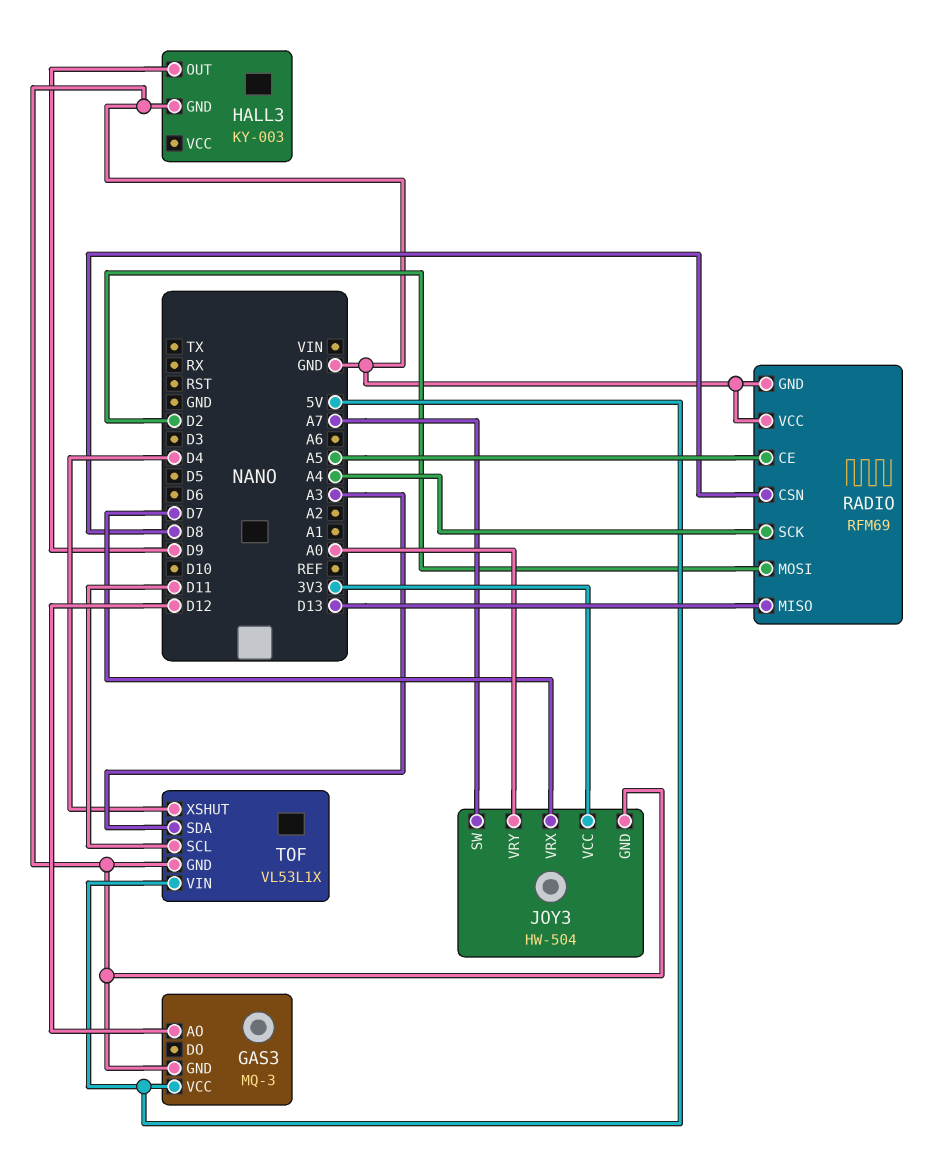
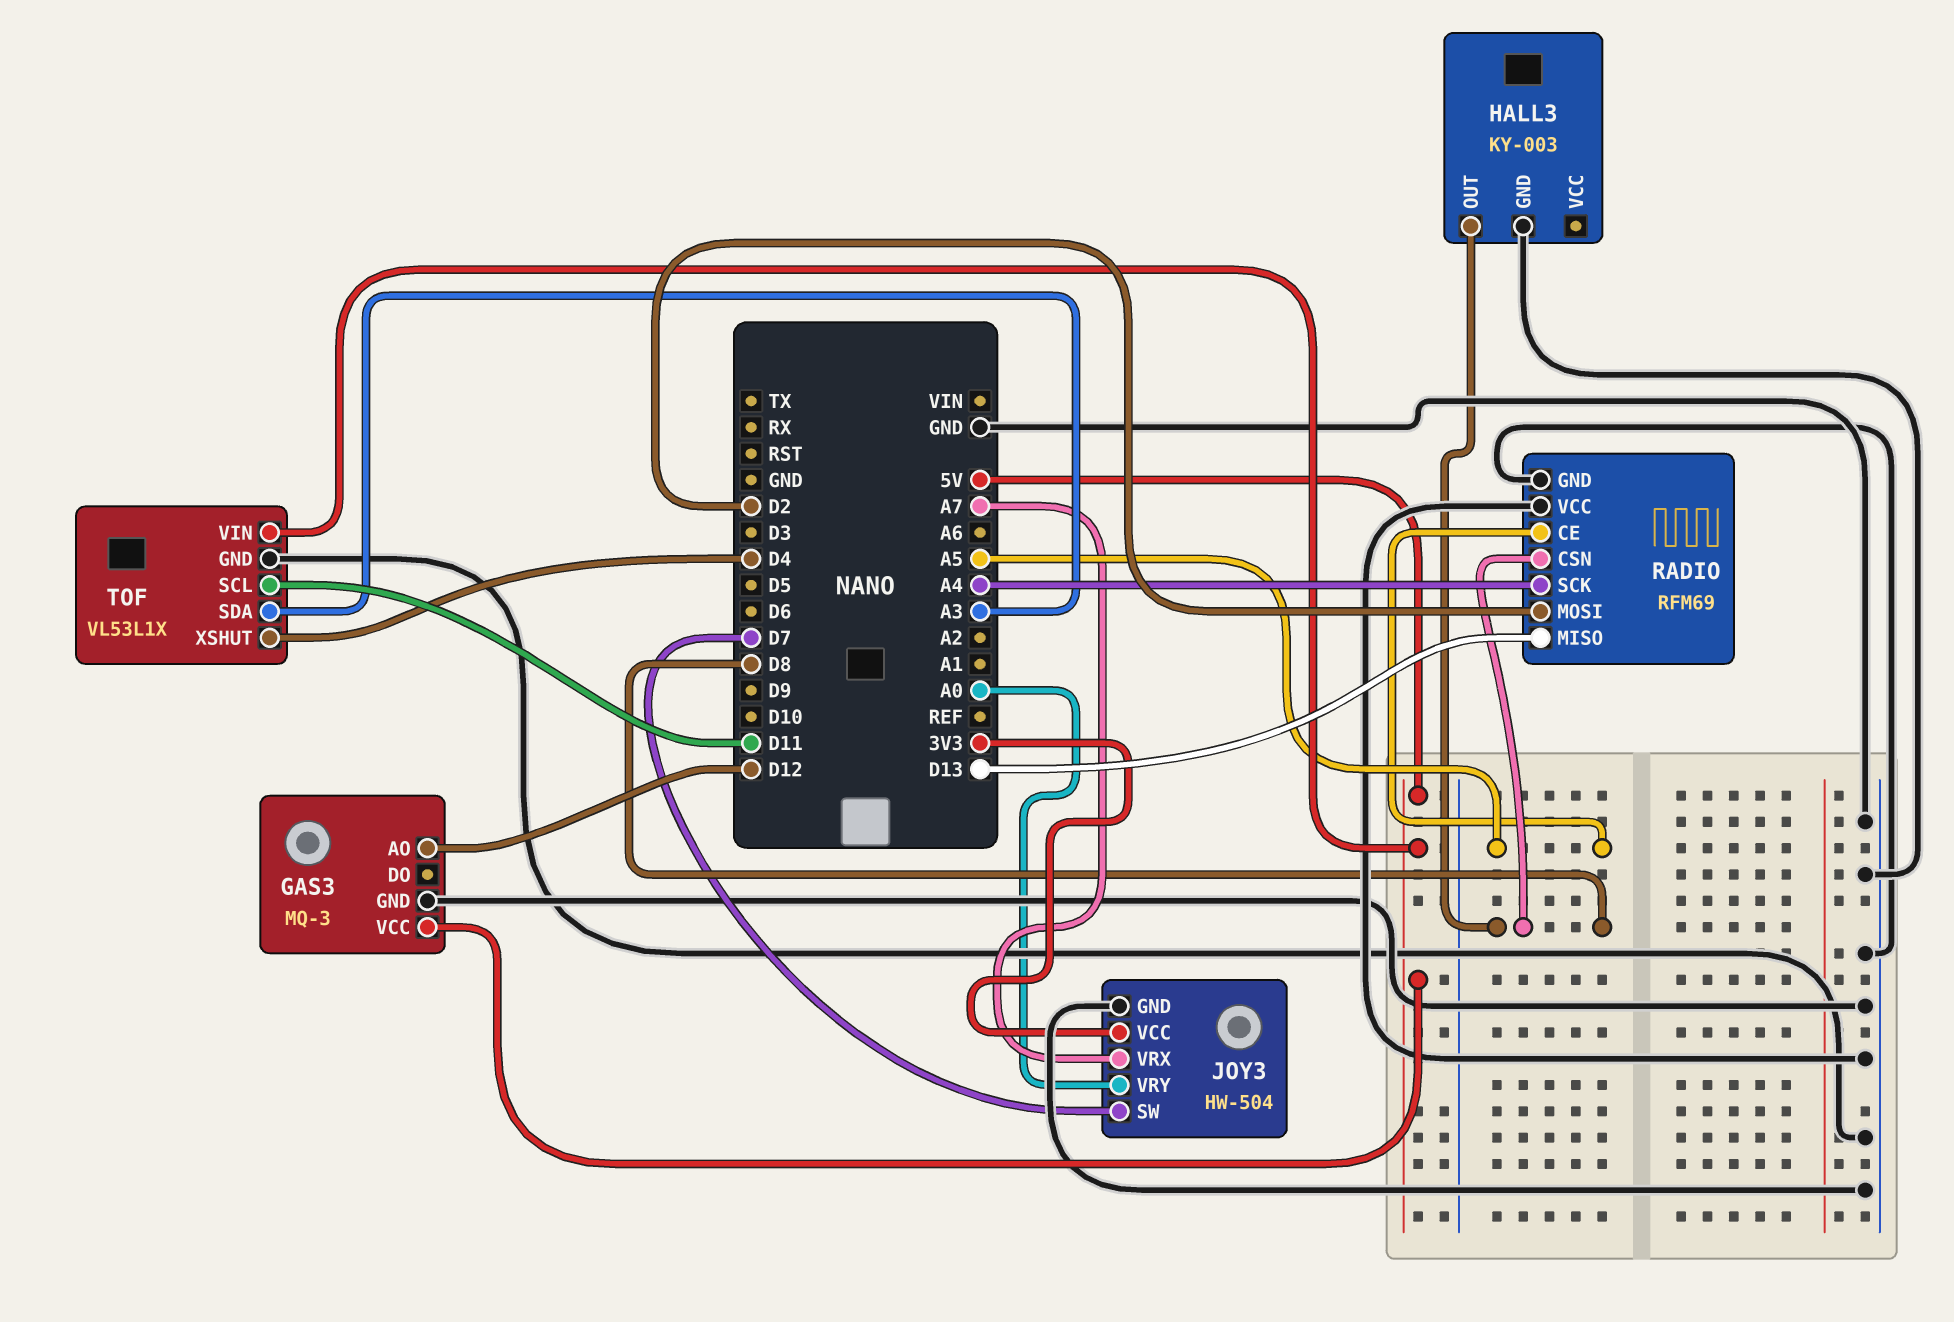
HALL3 pin OUT: D9 -> D8
JOY3 pin SW: A7 -> D7
JOY3 pin VRX: D7 -> A7

